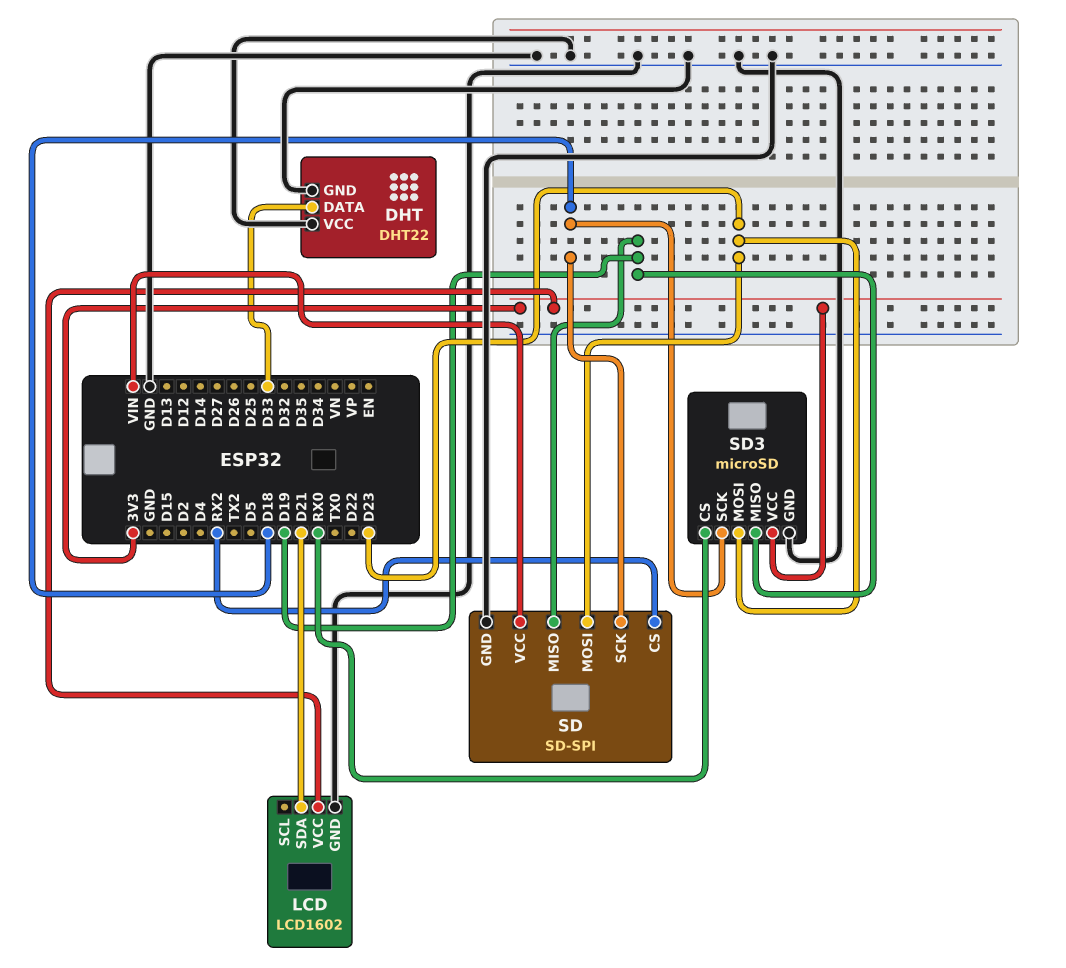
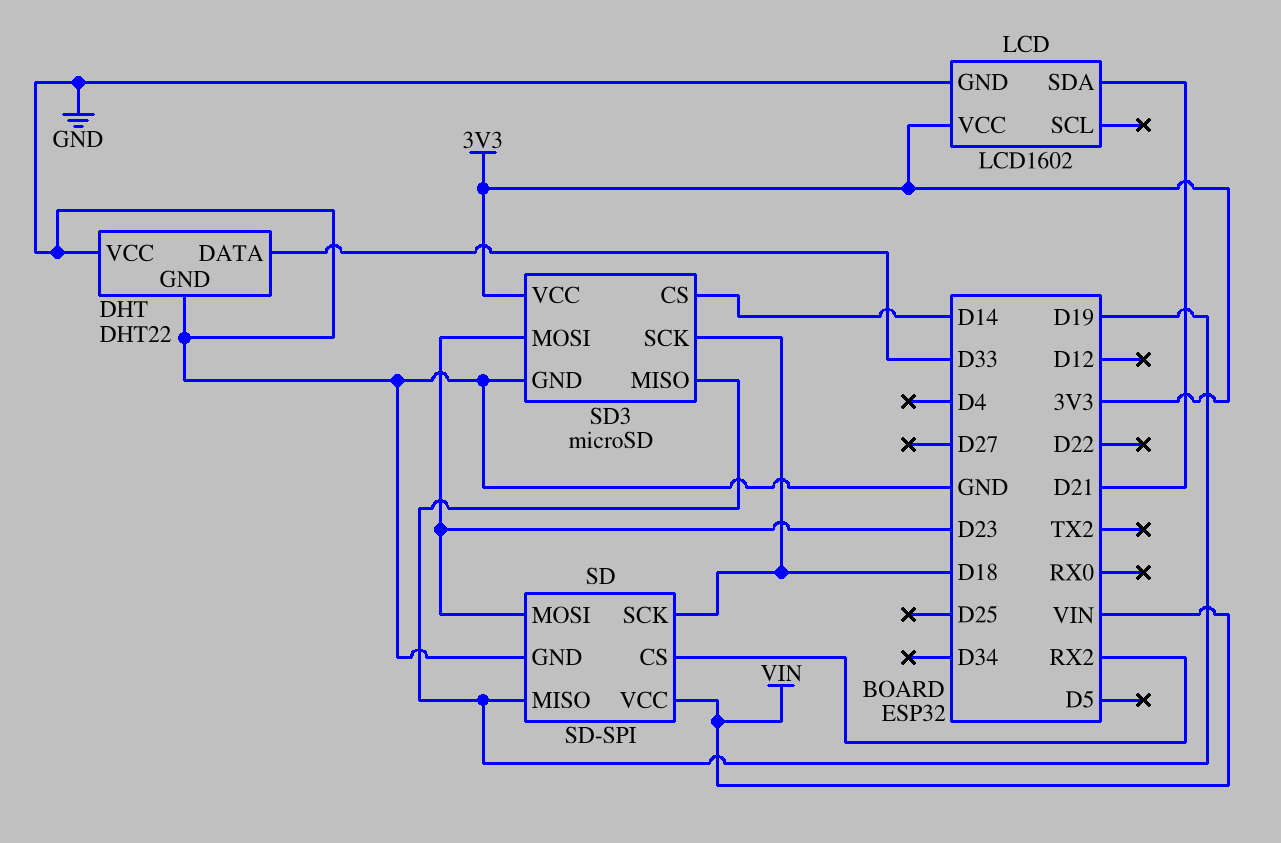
SD3 pin CS: RX0 -> D14

